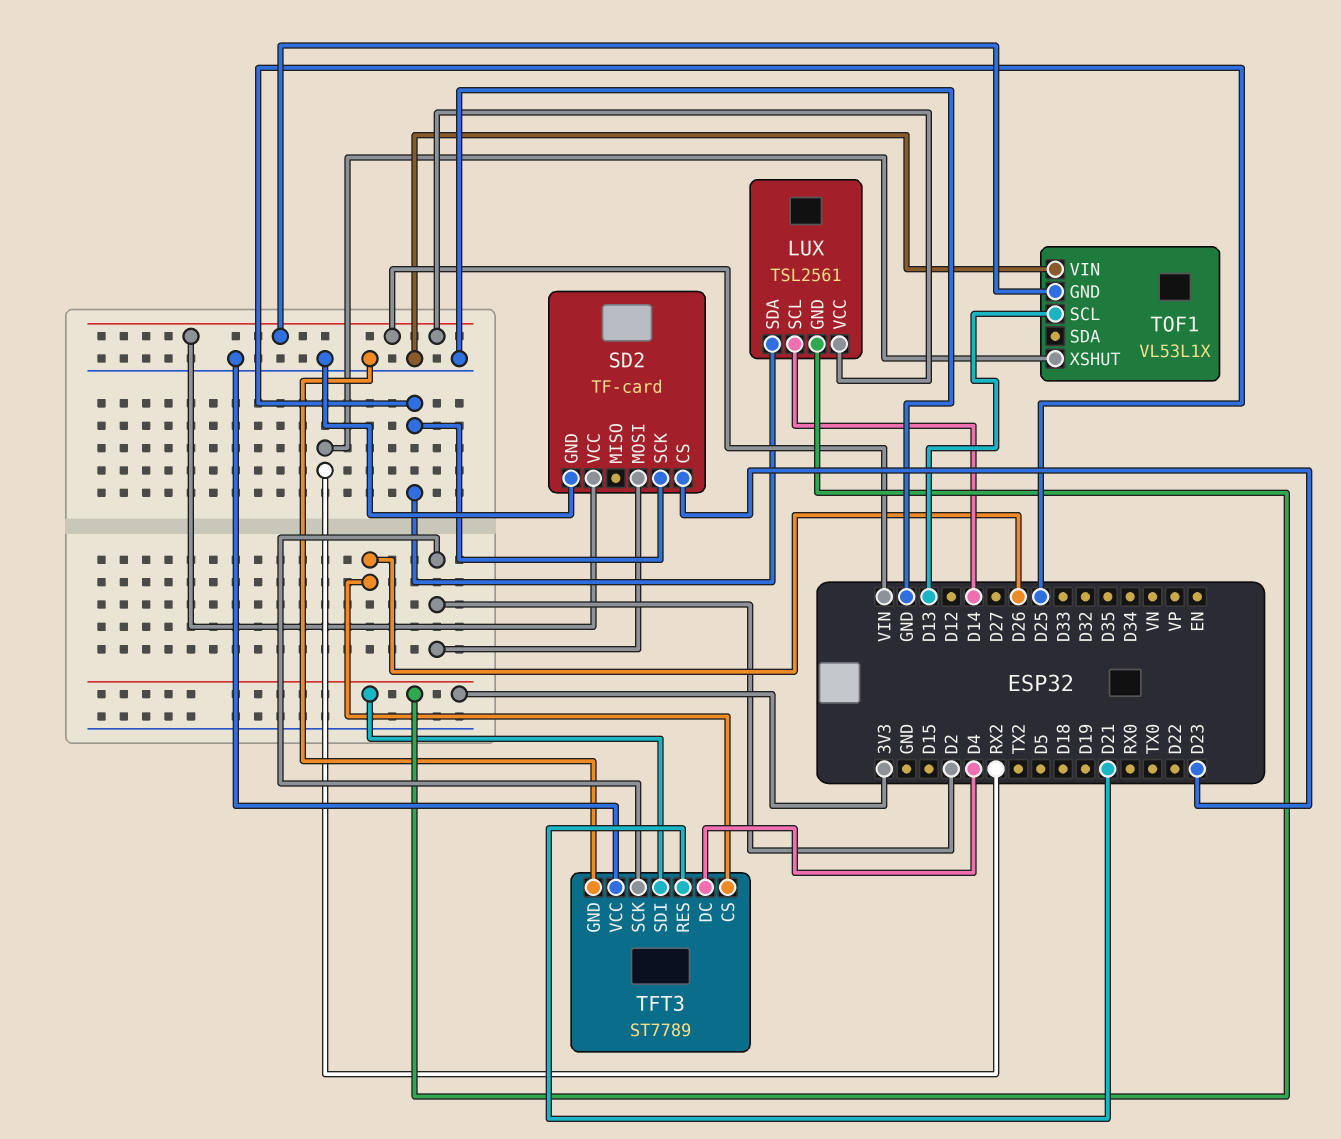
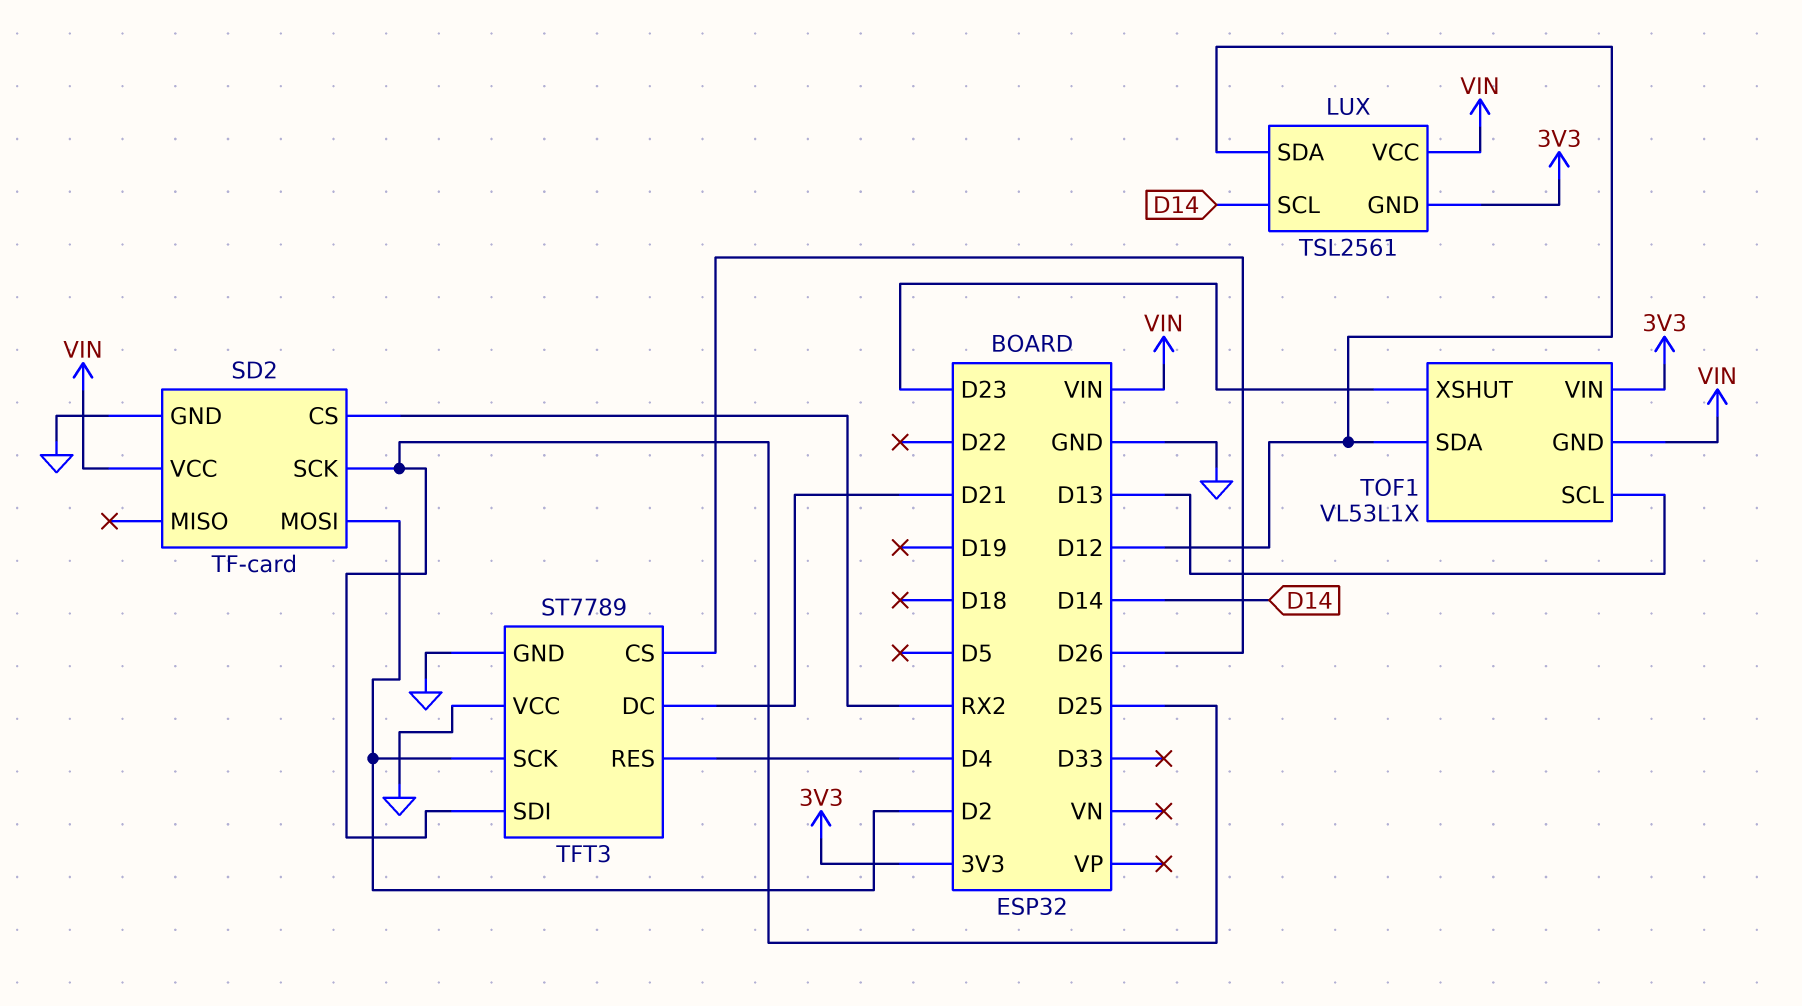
LUX pin SDA: D25 -> D12
SD2 pin CS: D23 -> RX2
TFT3 pin DC: D4 -> D21
TFT3 pin RES: D21 -> D4
TFT3 pin SDI: 3V3 -> D25
TOF1 pin SDA: none -> D12
TOF1 pin VIN: GND -> 3V3
TOF1 pin XSHUT: RX2 -> D23

